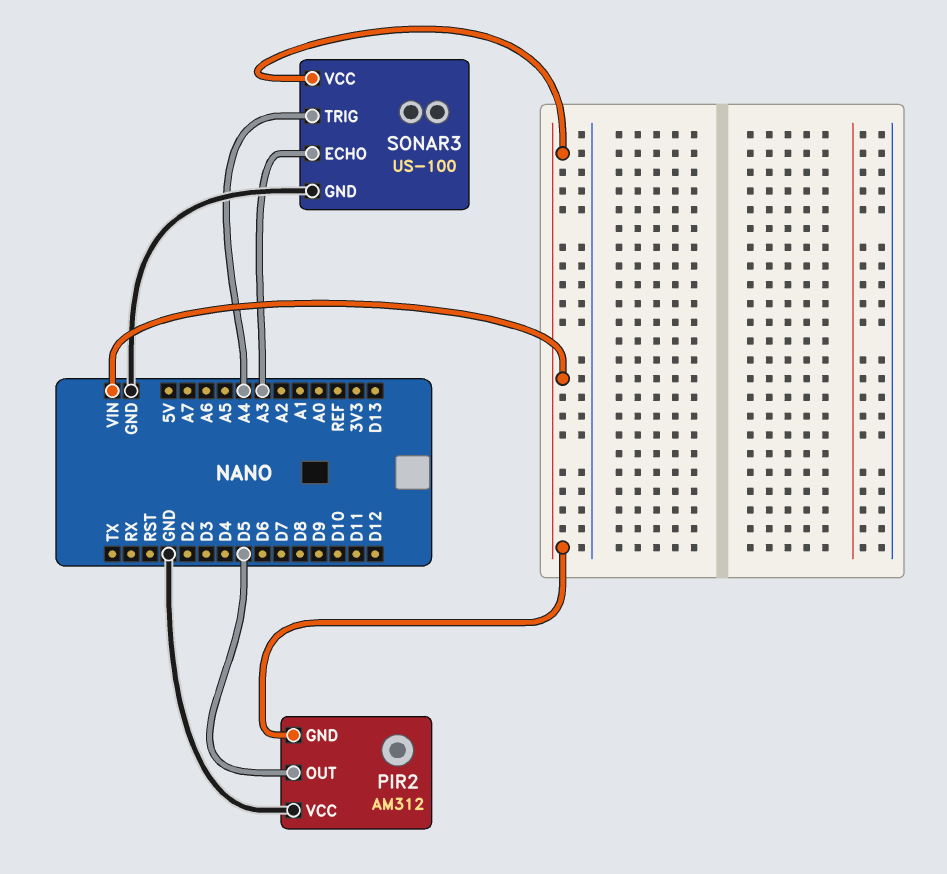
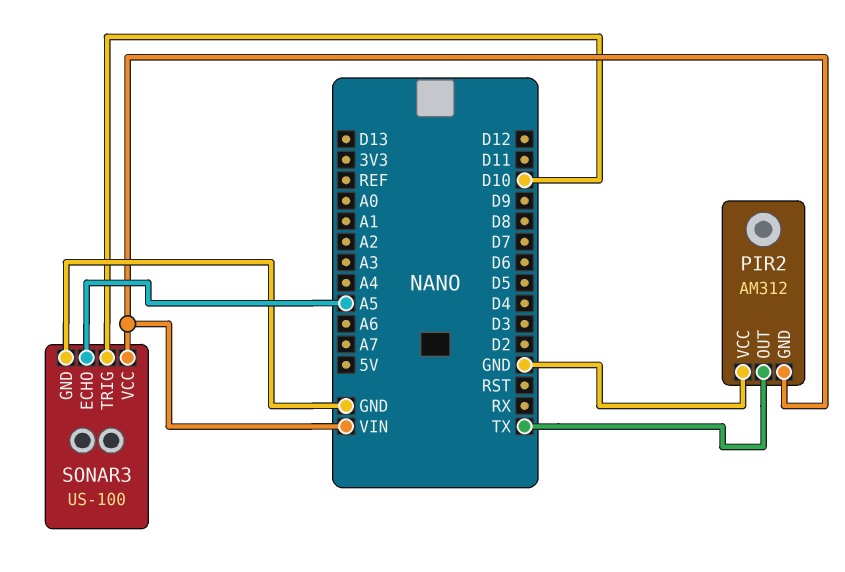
PIR2 pin OUT: D5 -> TX
SONAR3 pin ECHO: A3 -> A5
SONAR3 pin TRIG: A4 -> D10

